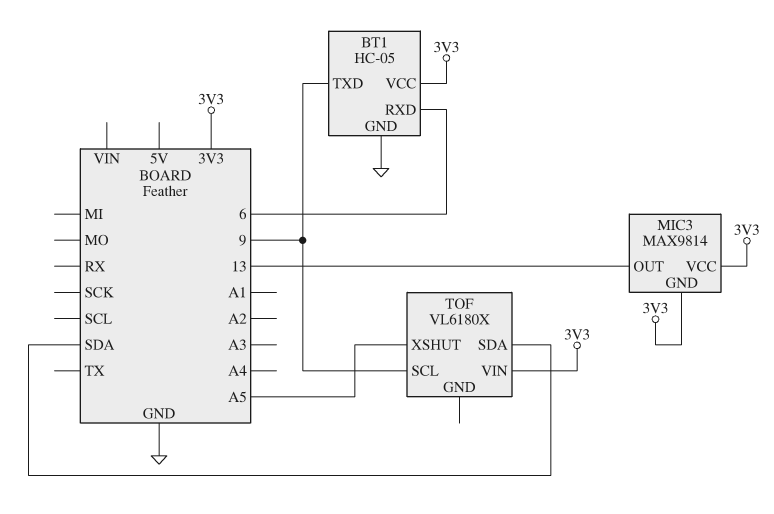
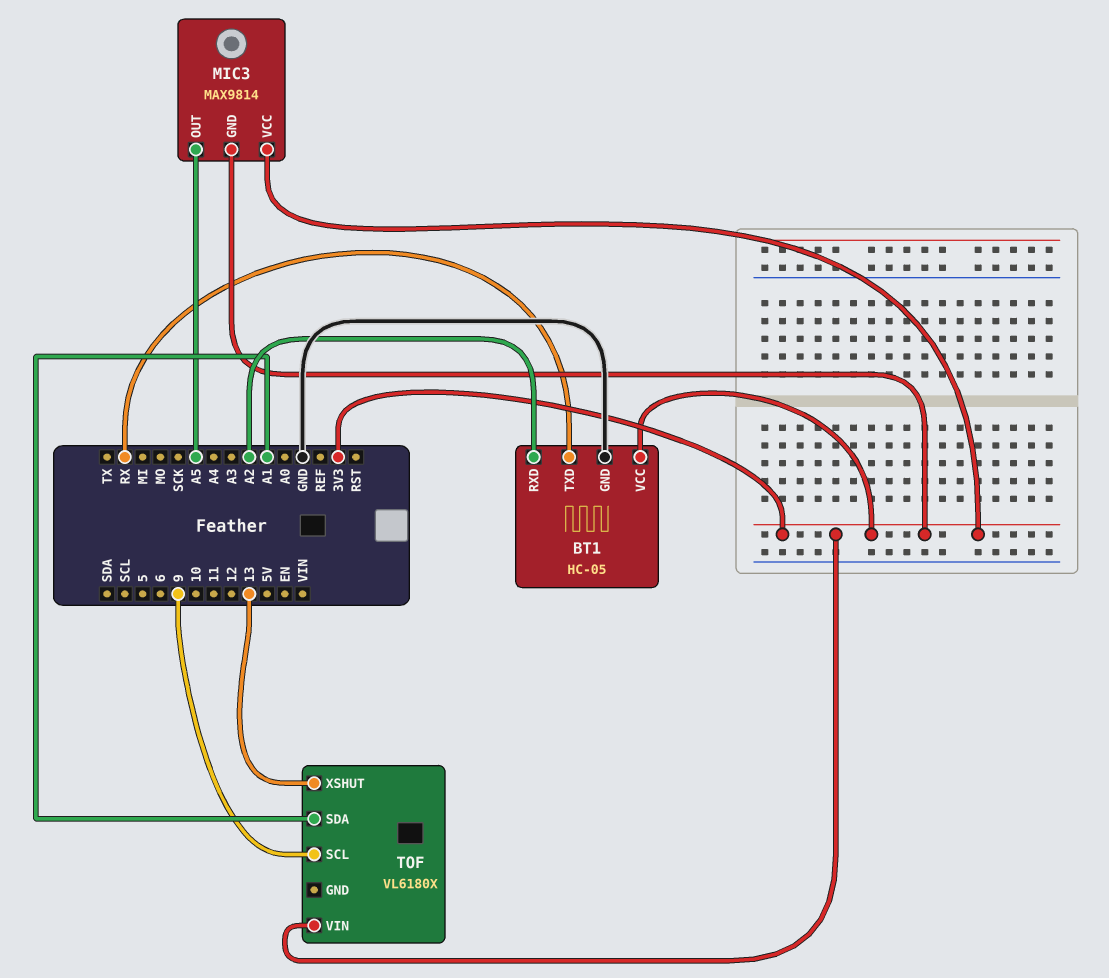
BT1 pin RXD: 6 -> A2
BT1 pin TXD: 9 -> RX
MIC3 pin OUT: 13 -> A5
TOF pin SDA: SDA -> A1
TOF pin XSHUT: A5 -> 13

